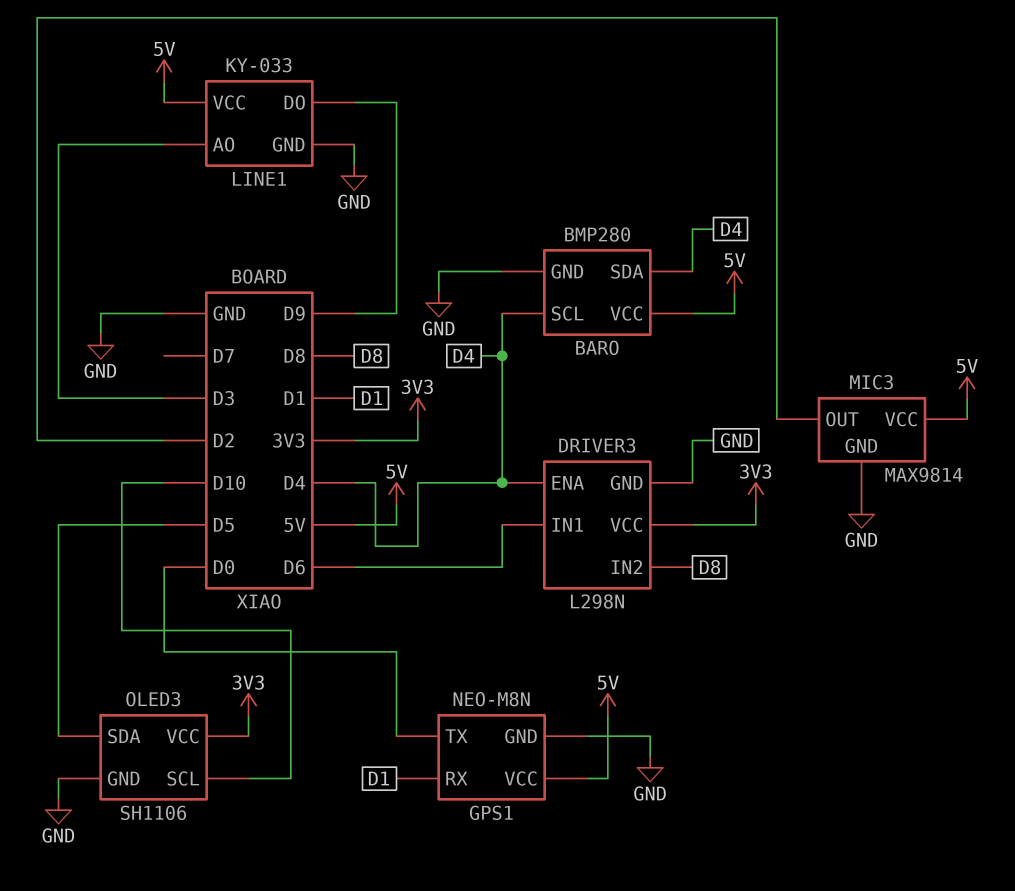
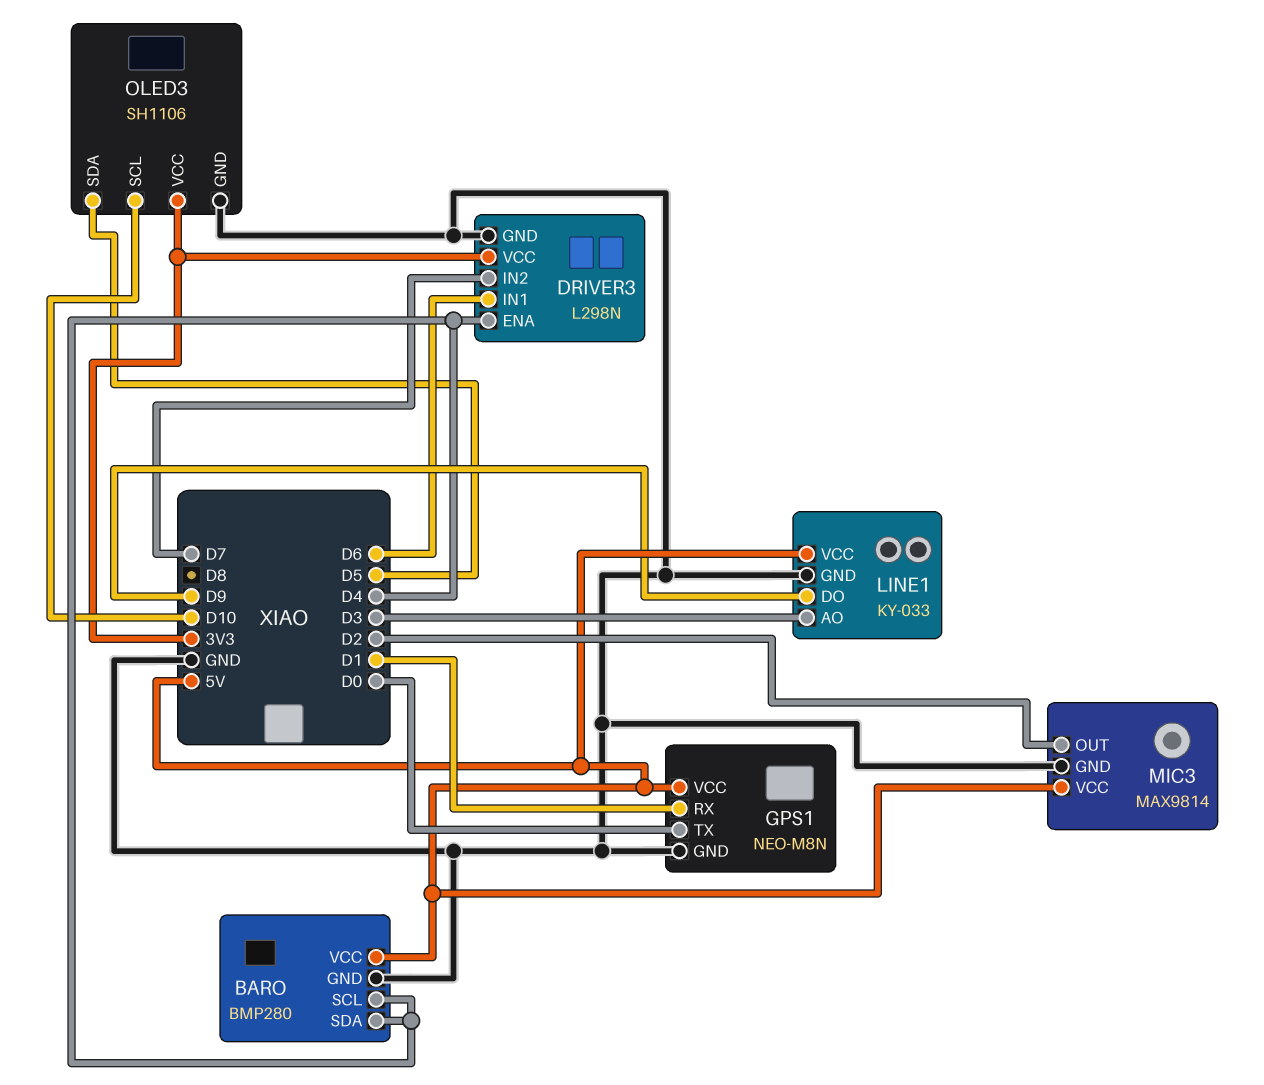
DRIVER3 pin IN2: D8 -> D7

